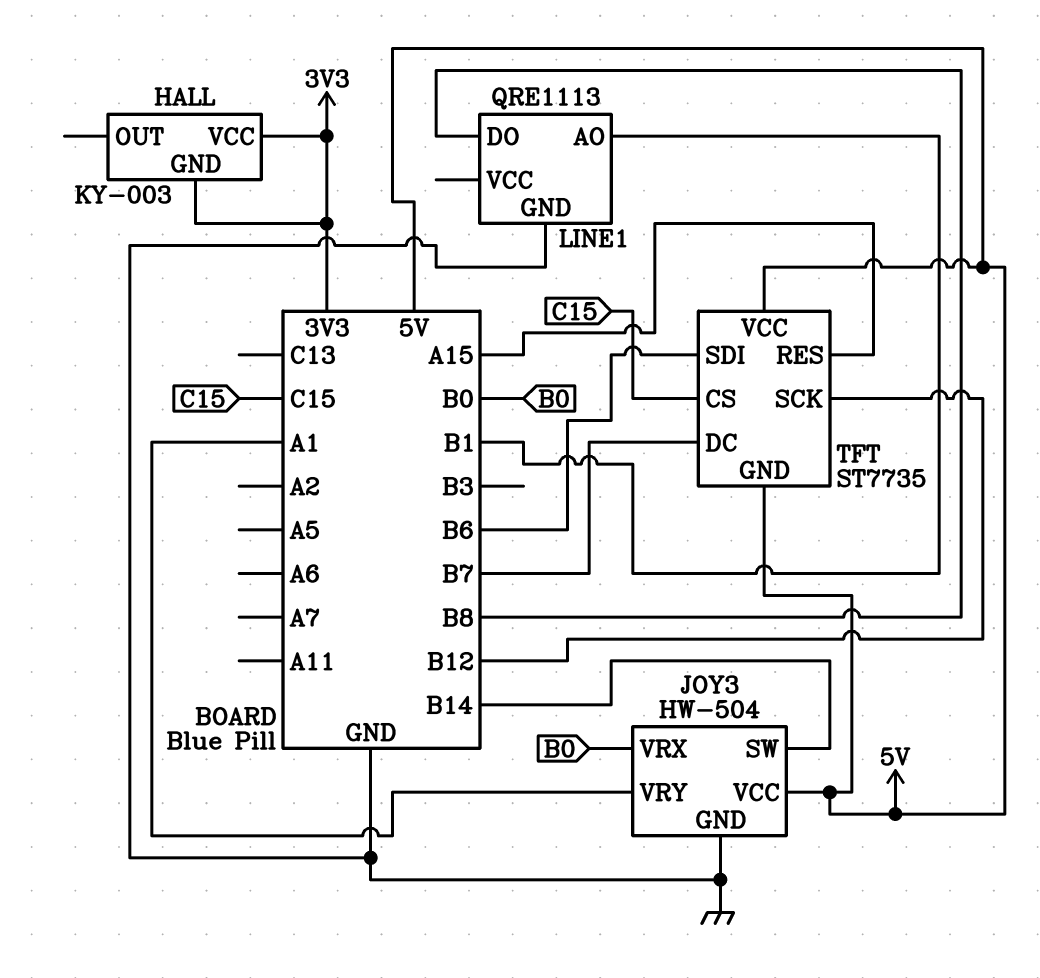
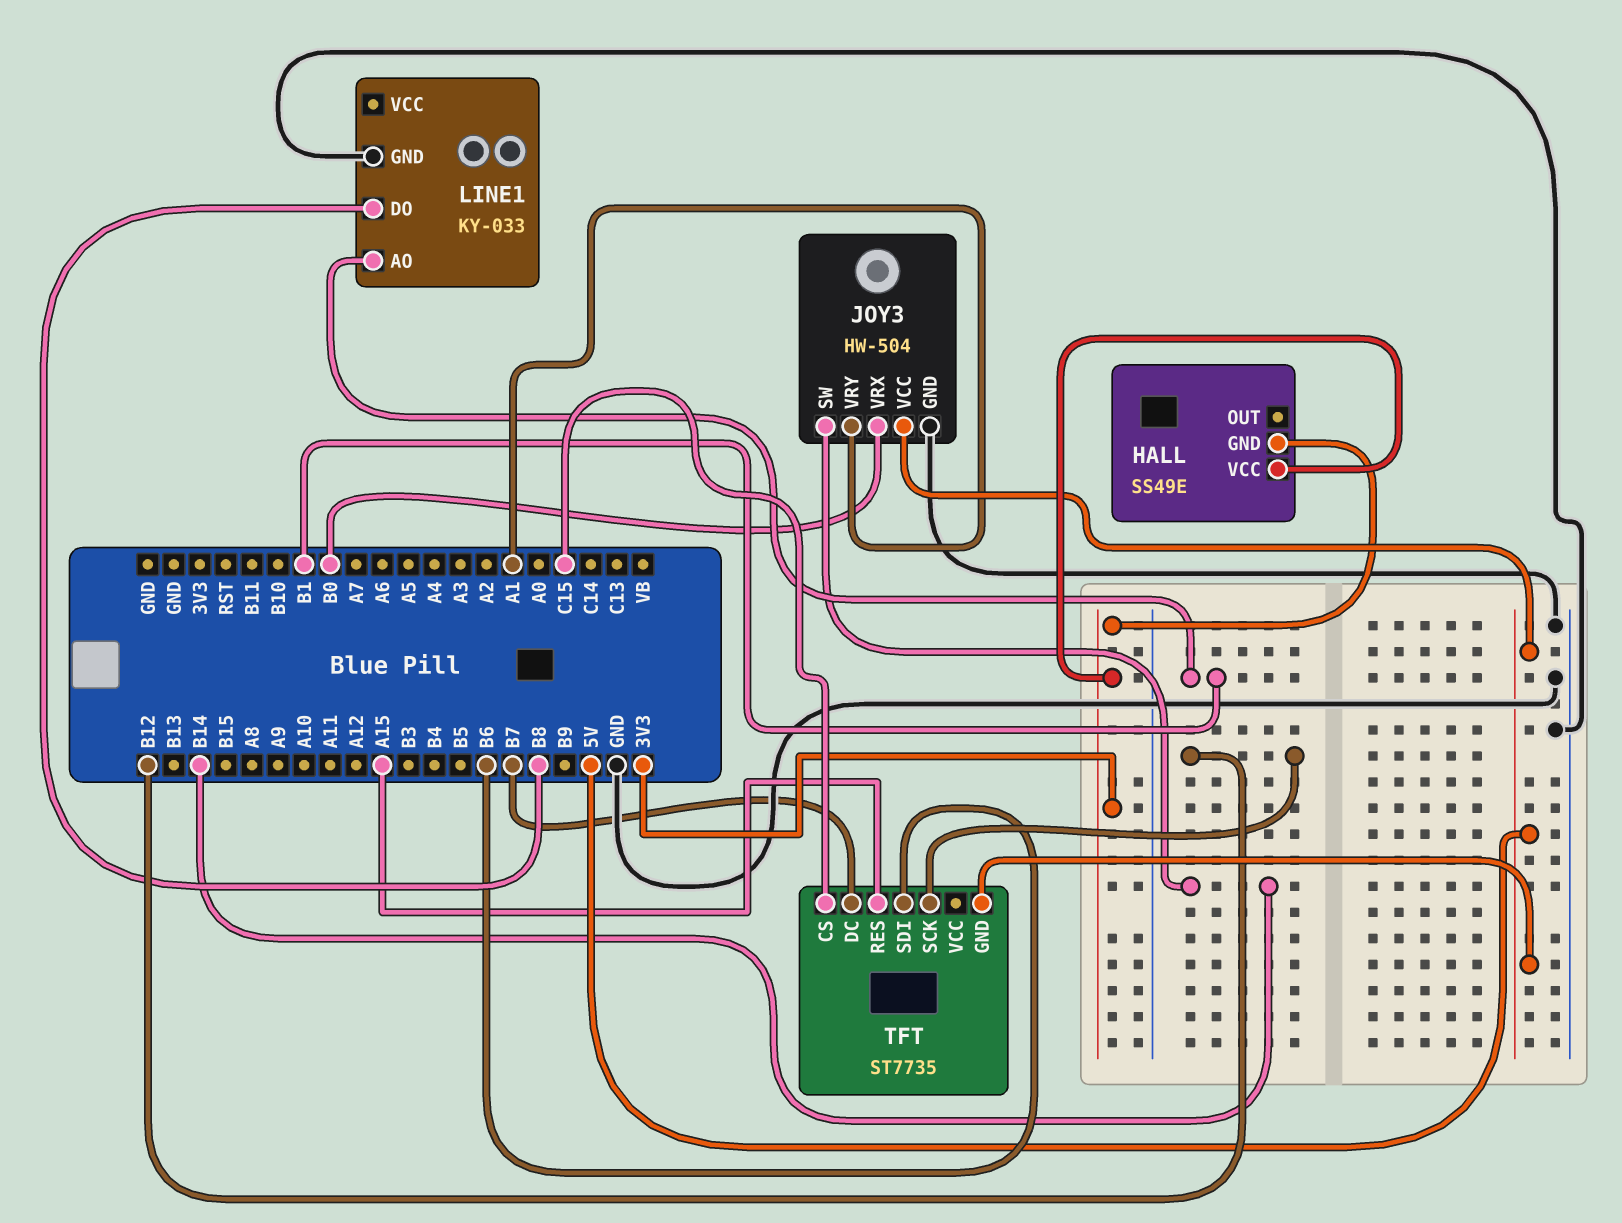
HALL: KY-003 -> SS49E
LINE1: QRE1113 -> KY-033
TFT pin VCC: 5V -> none

